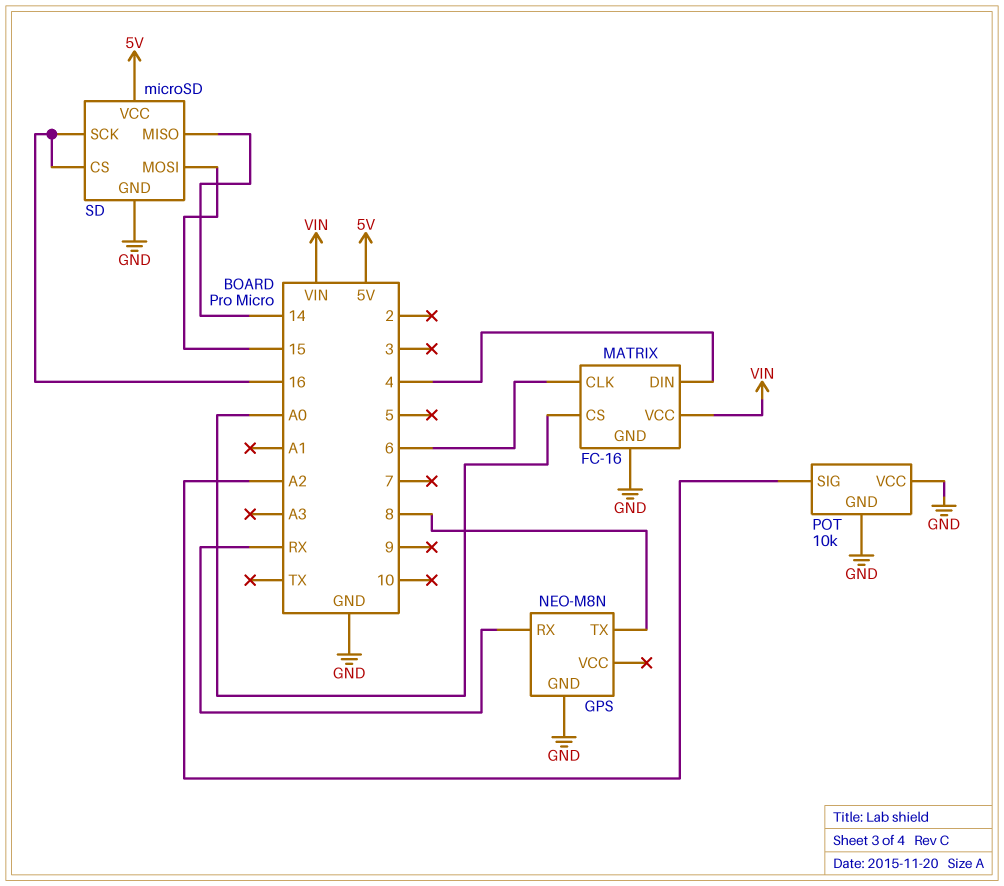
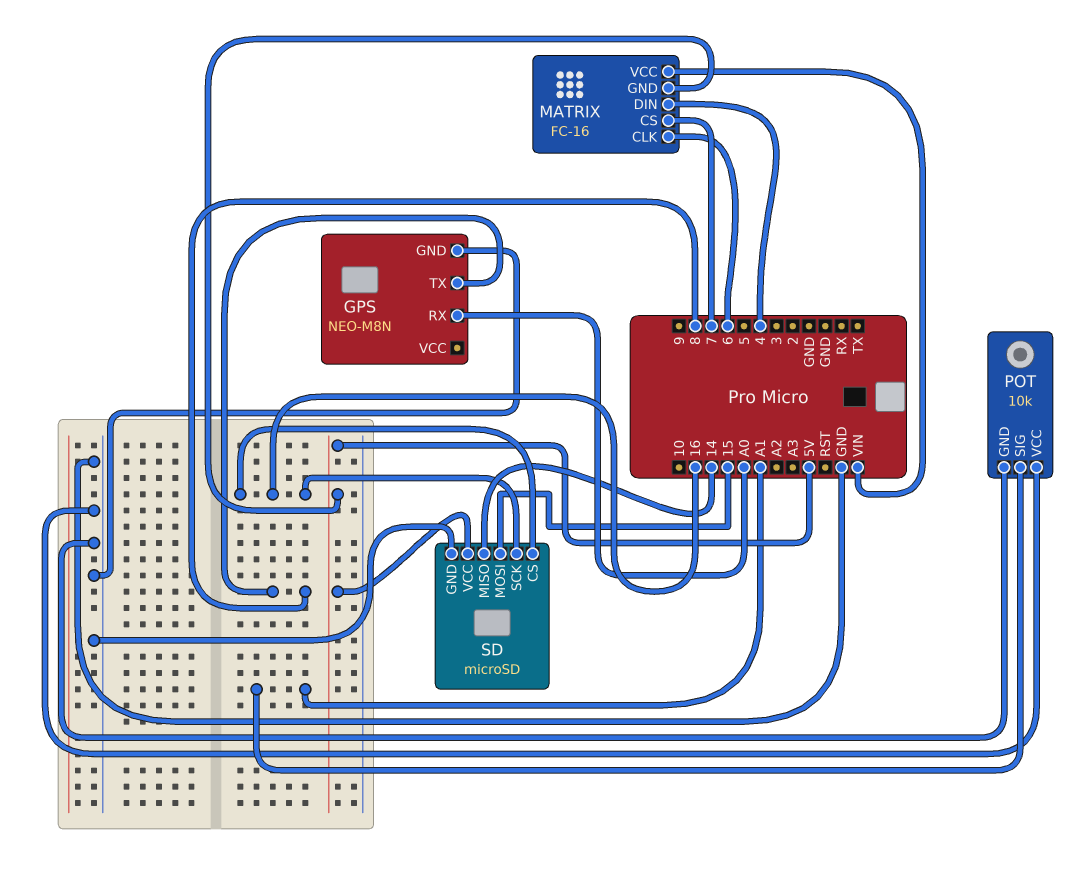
GPS pin RX: RX -> A0
MATRIX pin CS: A0 -> 7
MATRIX pin GND: GND -> 5V
POT pin SIG: A2 -> A1

